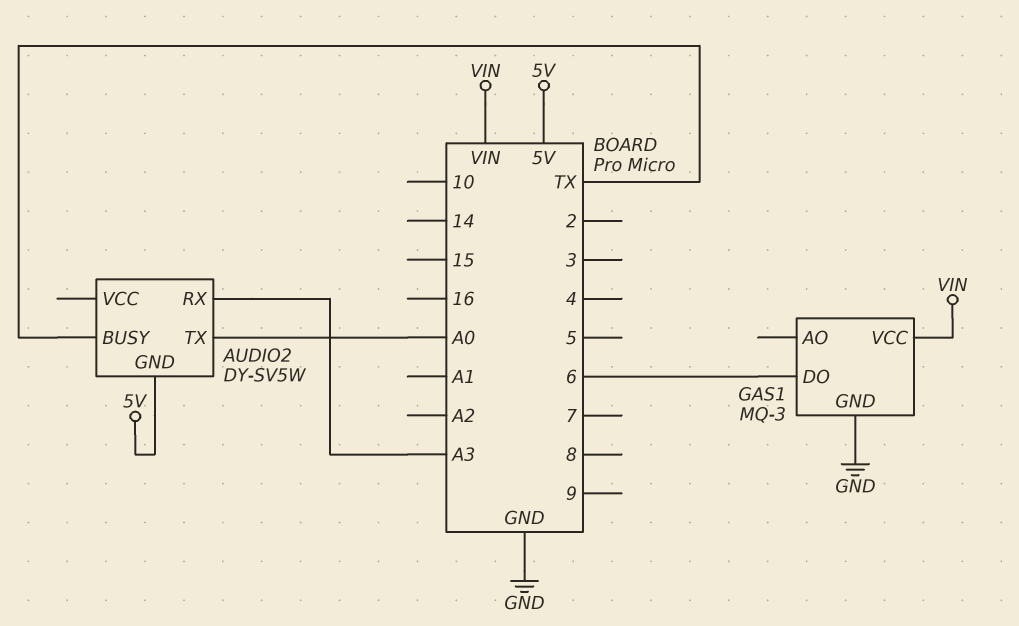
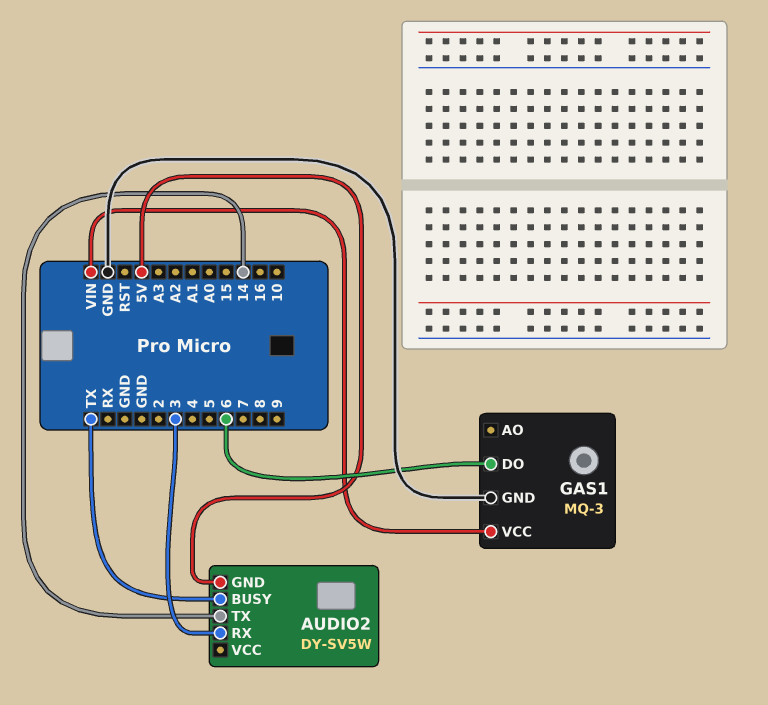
AUDIO2 pin RX: A3 -> 3
AUDIO2 pin TX: A0 -> 14

